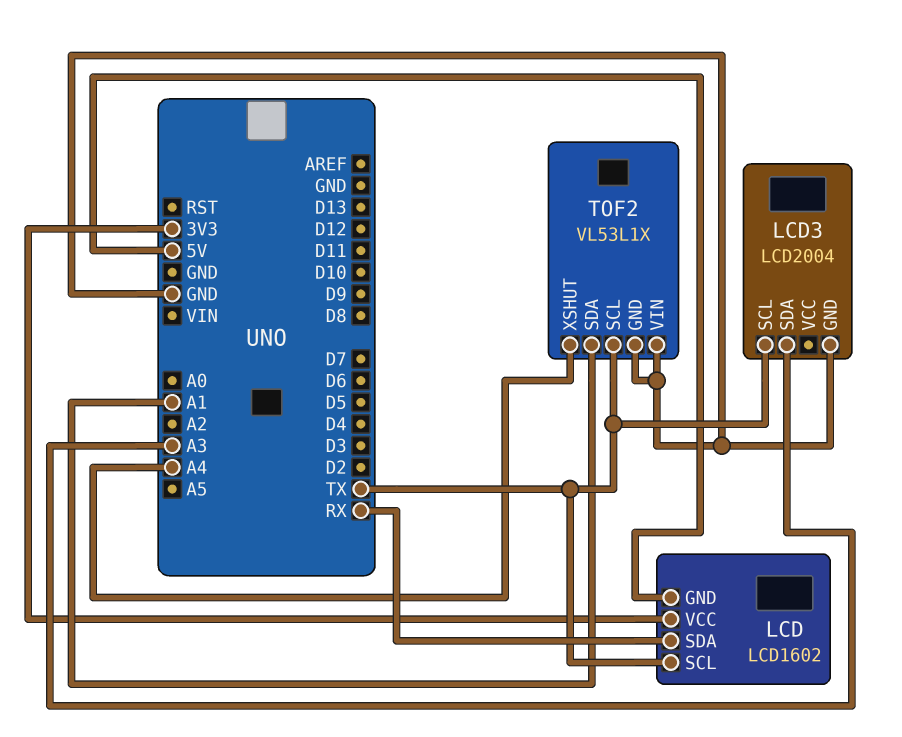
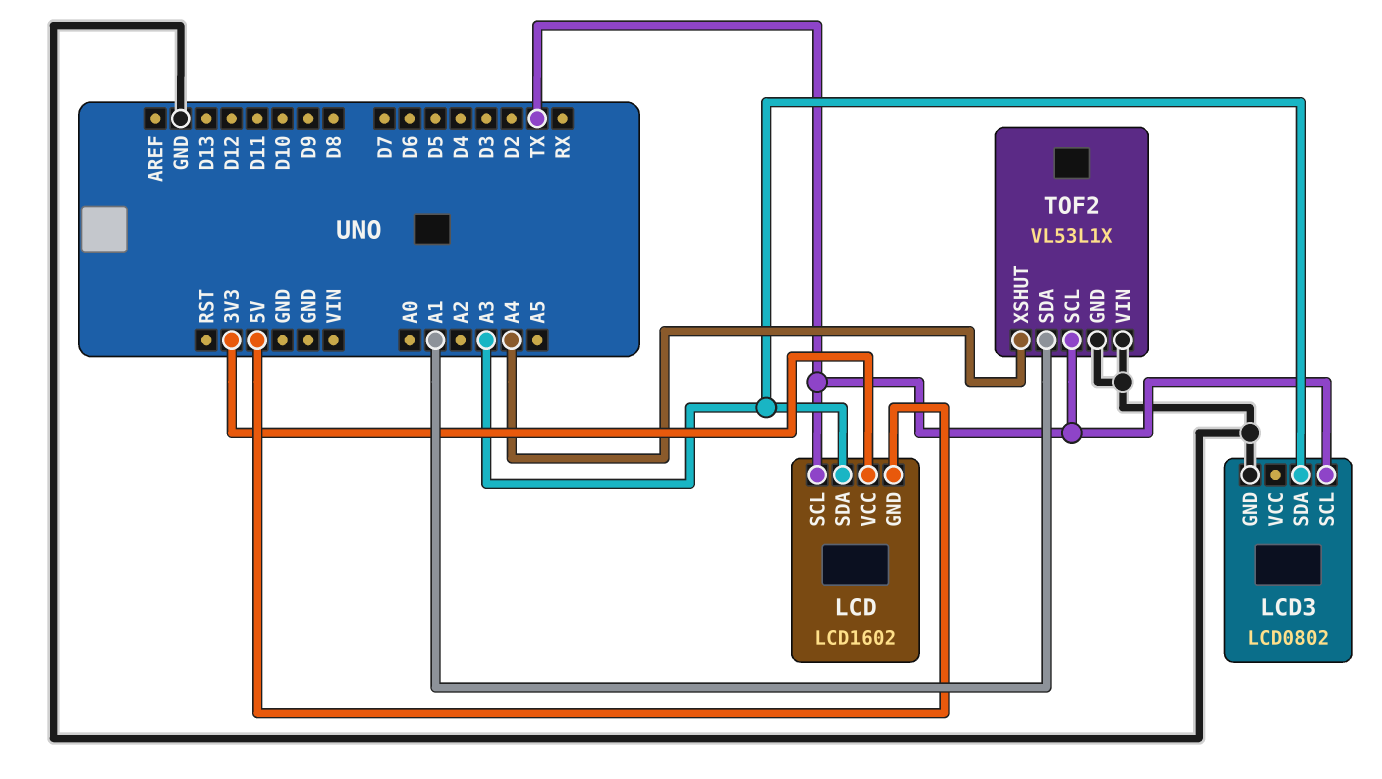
LCD pin SDA: RX -> A3
LCD3: LCD2004 -> LCD0802

